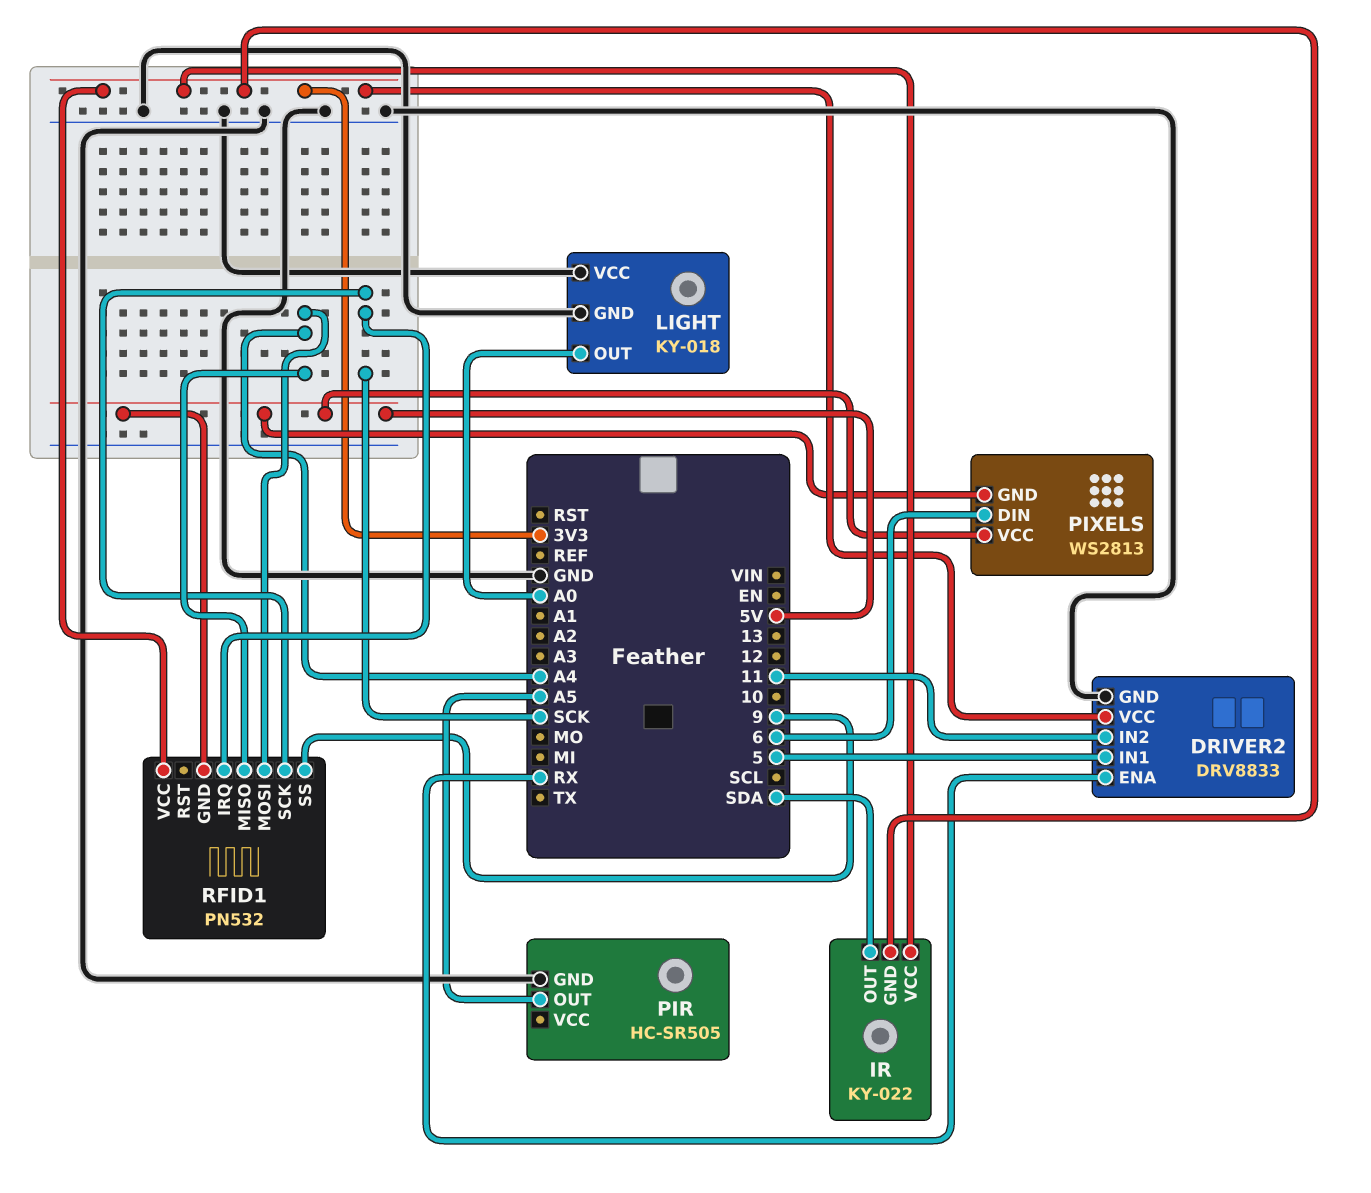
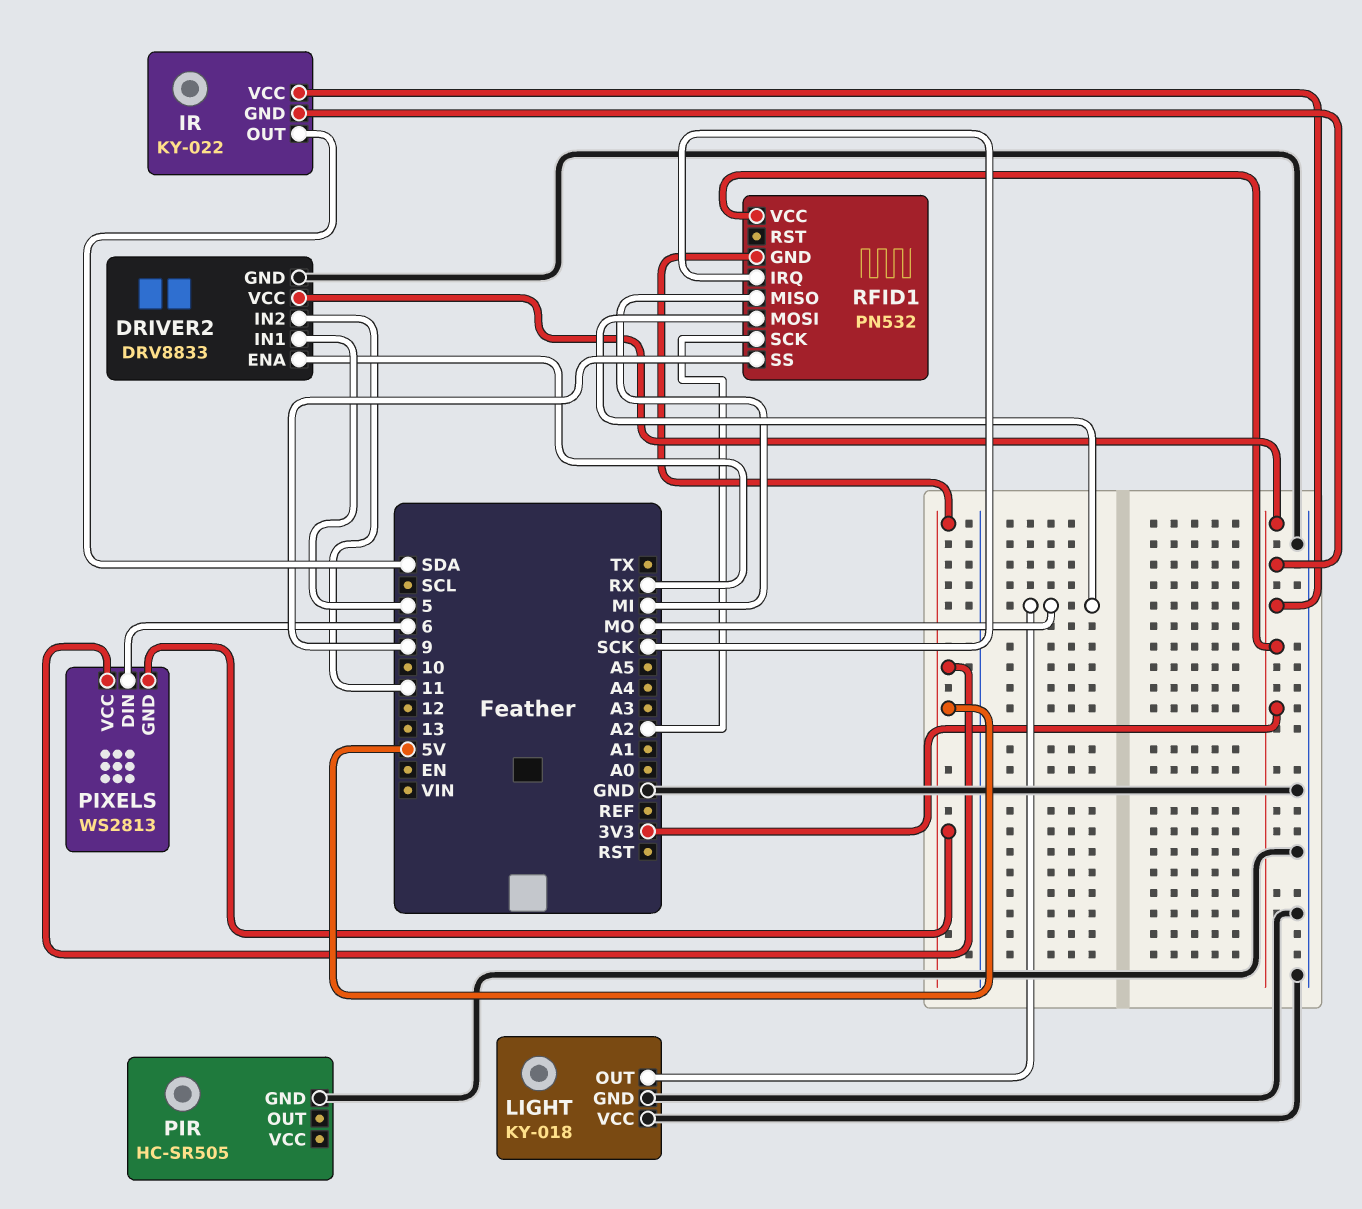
LIGHT pin OUT: A0 -> MO
PIR pin OUT: A5 -> none
RFID1 pin MISO: A4 -> MI
RFID1 pin MOSI: A4 -> MO
RFID1 pin SCK: SCK -> A2

